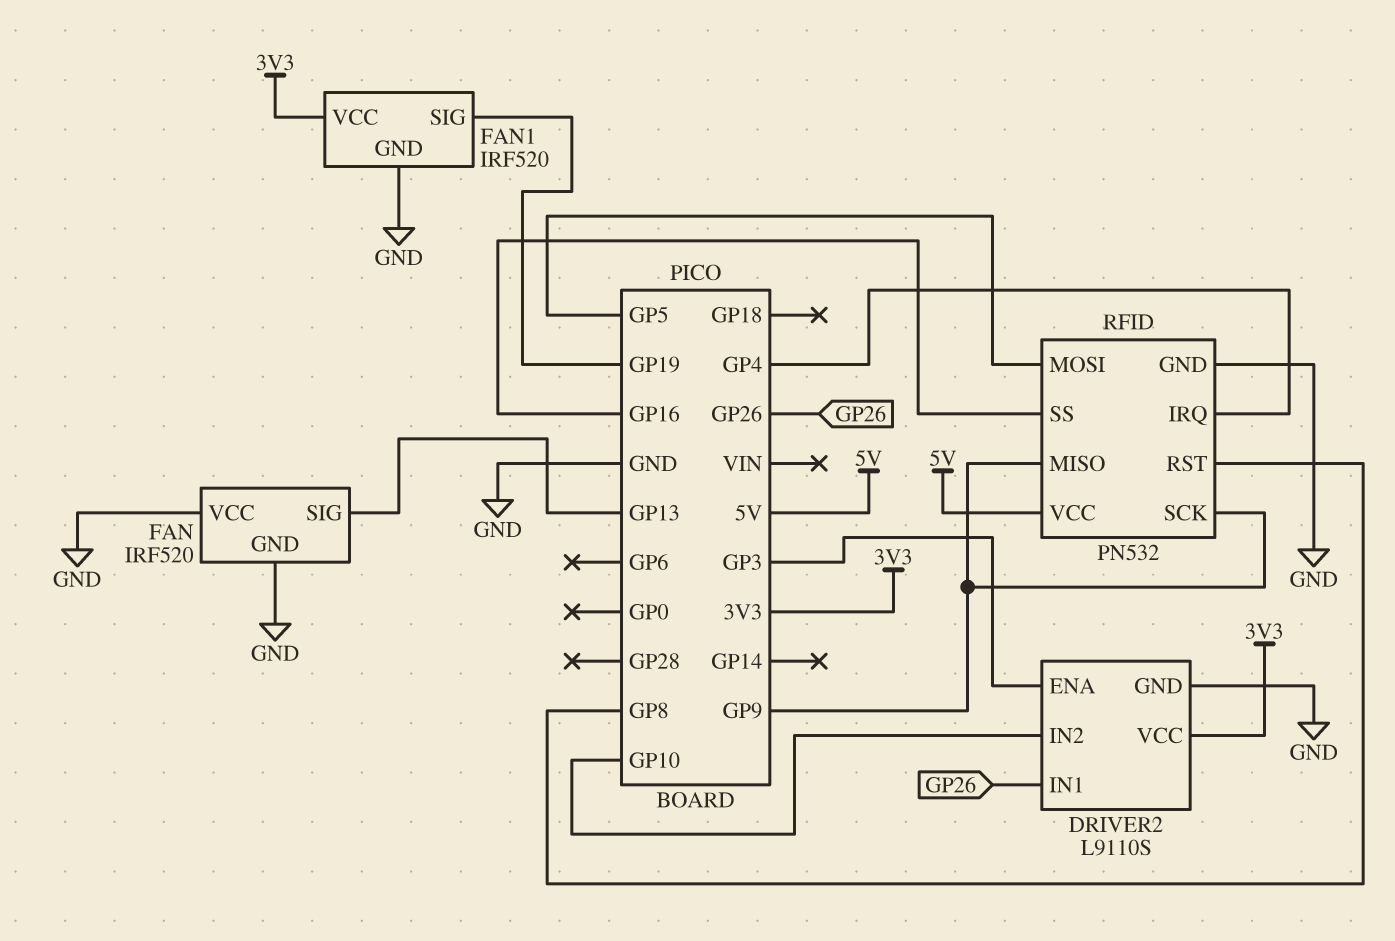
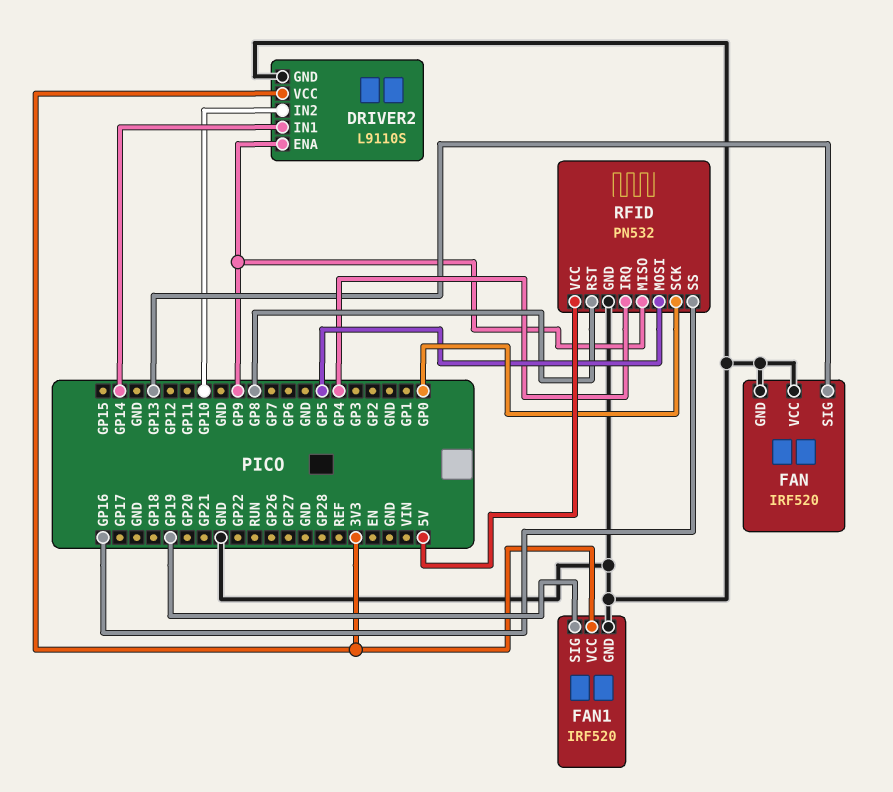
DRIVER2 pin ENA: GP3 -> GP9
DRIVER2 pin IN1: GP26 -> GP14
RFID pin SCK: GP9 -> GP0

